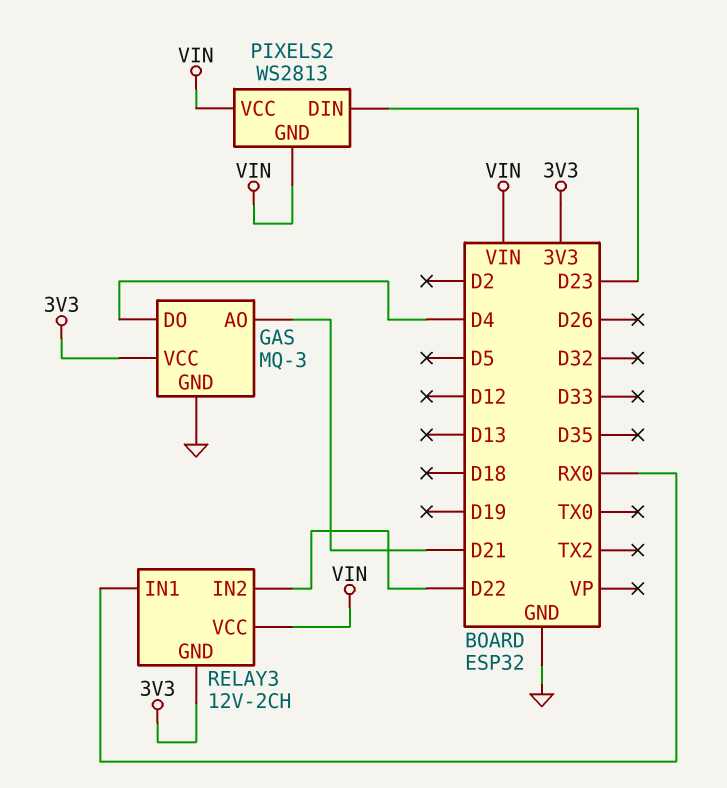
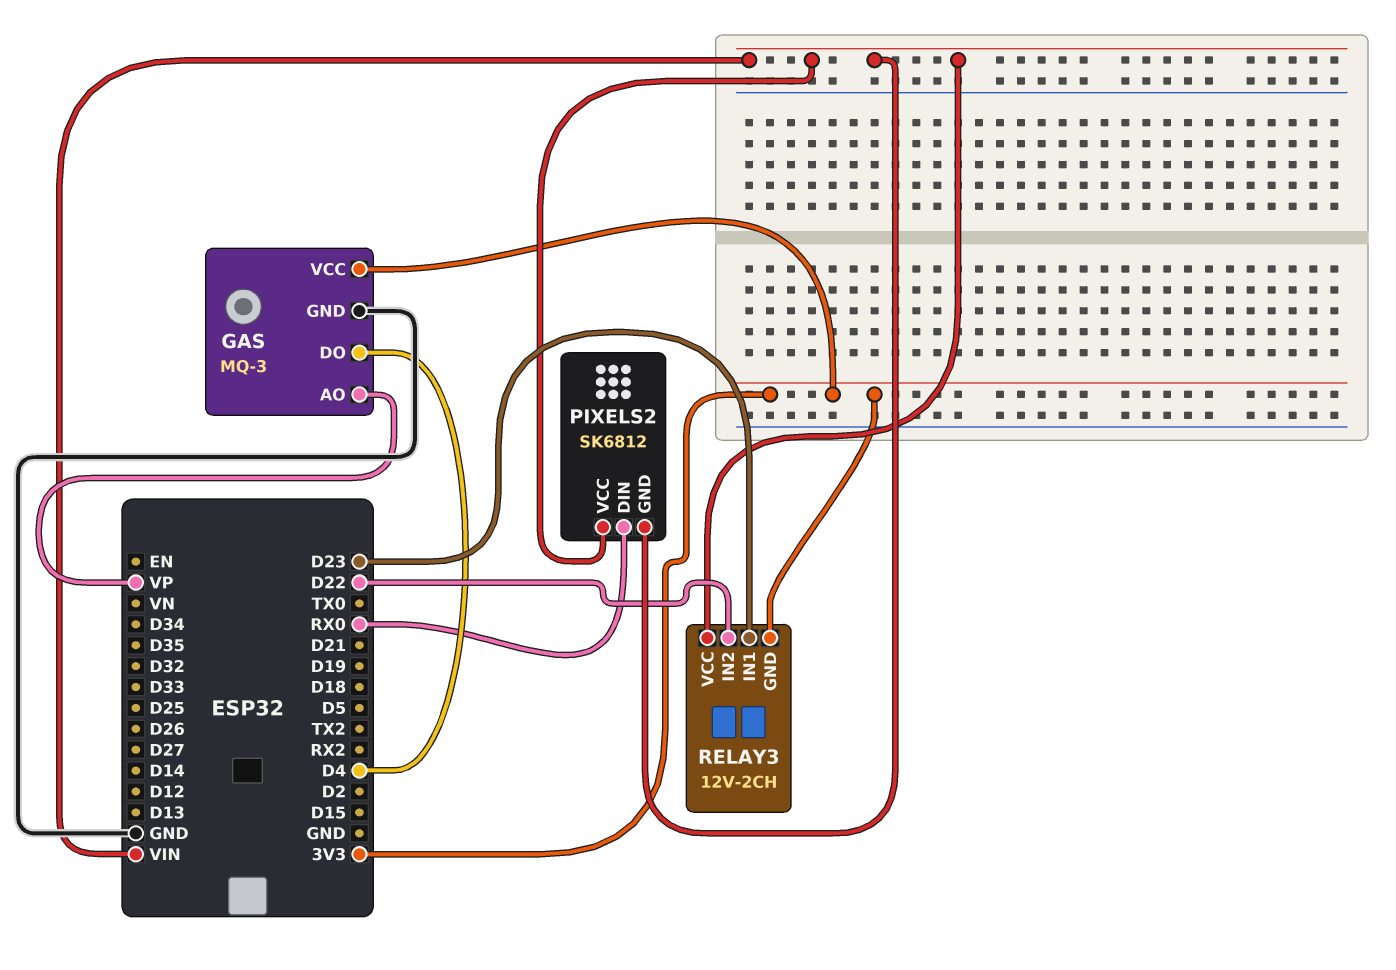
GAS pin AO: D21 -> VP
PIXELS2: WS2813 -> SK6812
PIXELS2 pin DIN: D23 -> RX0
RELAY3 pin IN1: RX0 -> D23

